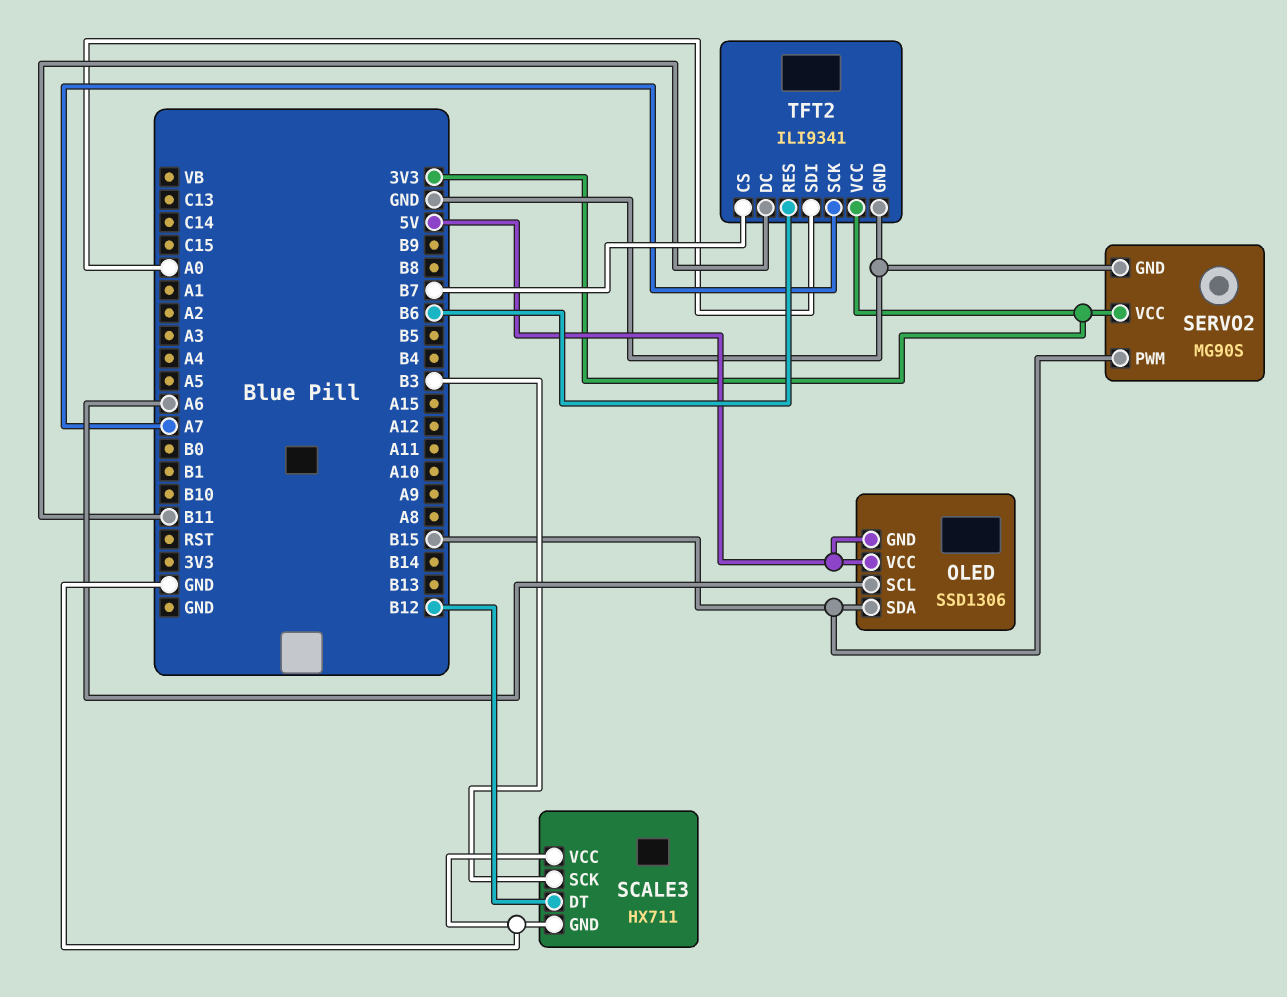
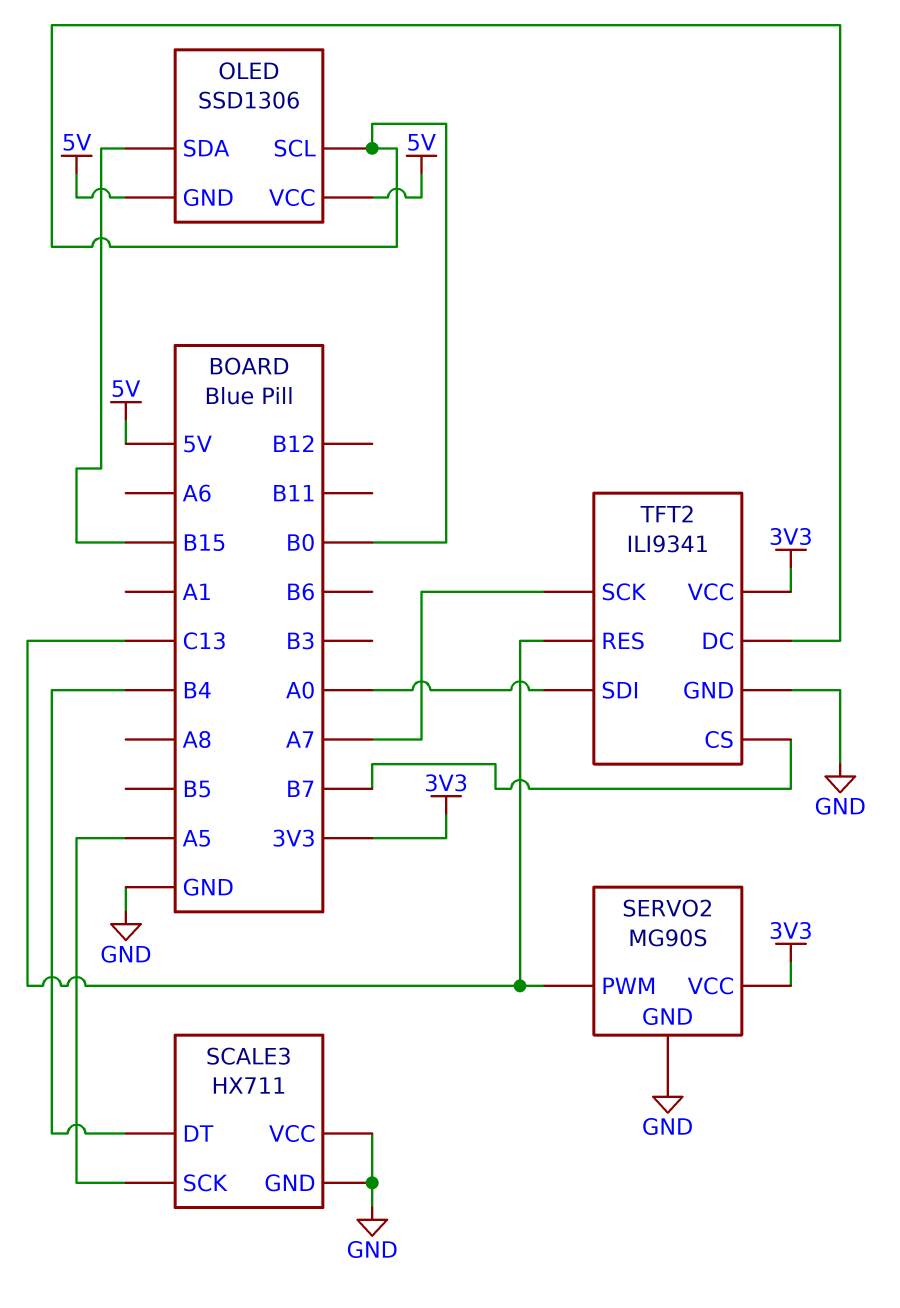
OLED pin SCL: A6 -> B0
SCALE3 pin DT: B12 -> B4
SCALE3 pin SCK: B3 -> A5
SERVO2 pin PWM: B15 -> C13
TFT2 pin DC: B11 -> B0
TFT2 pin RES: B6 -> C13

